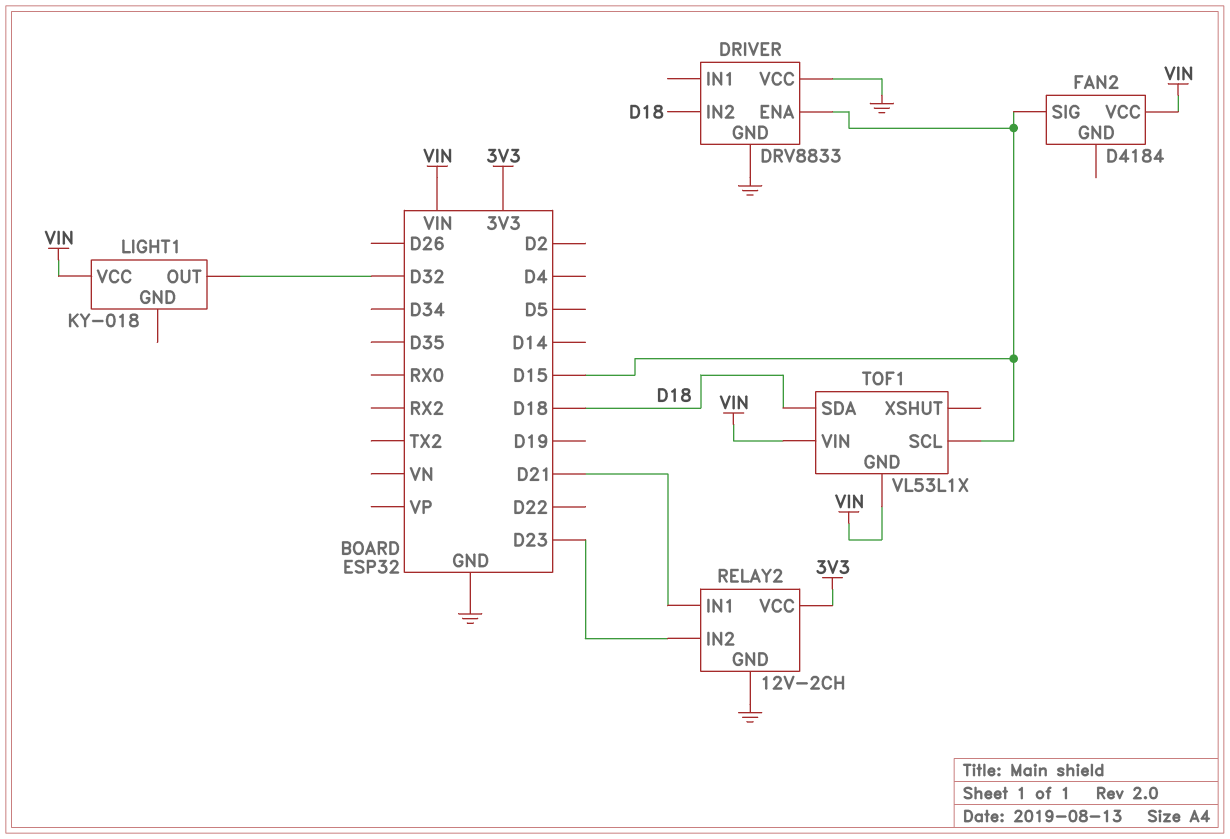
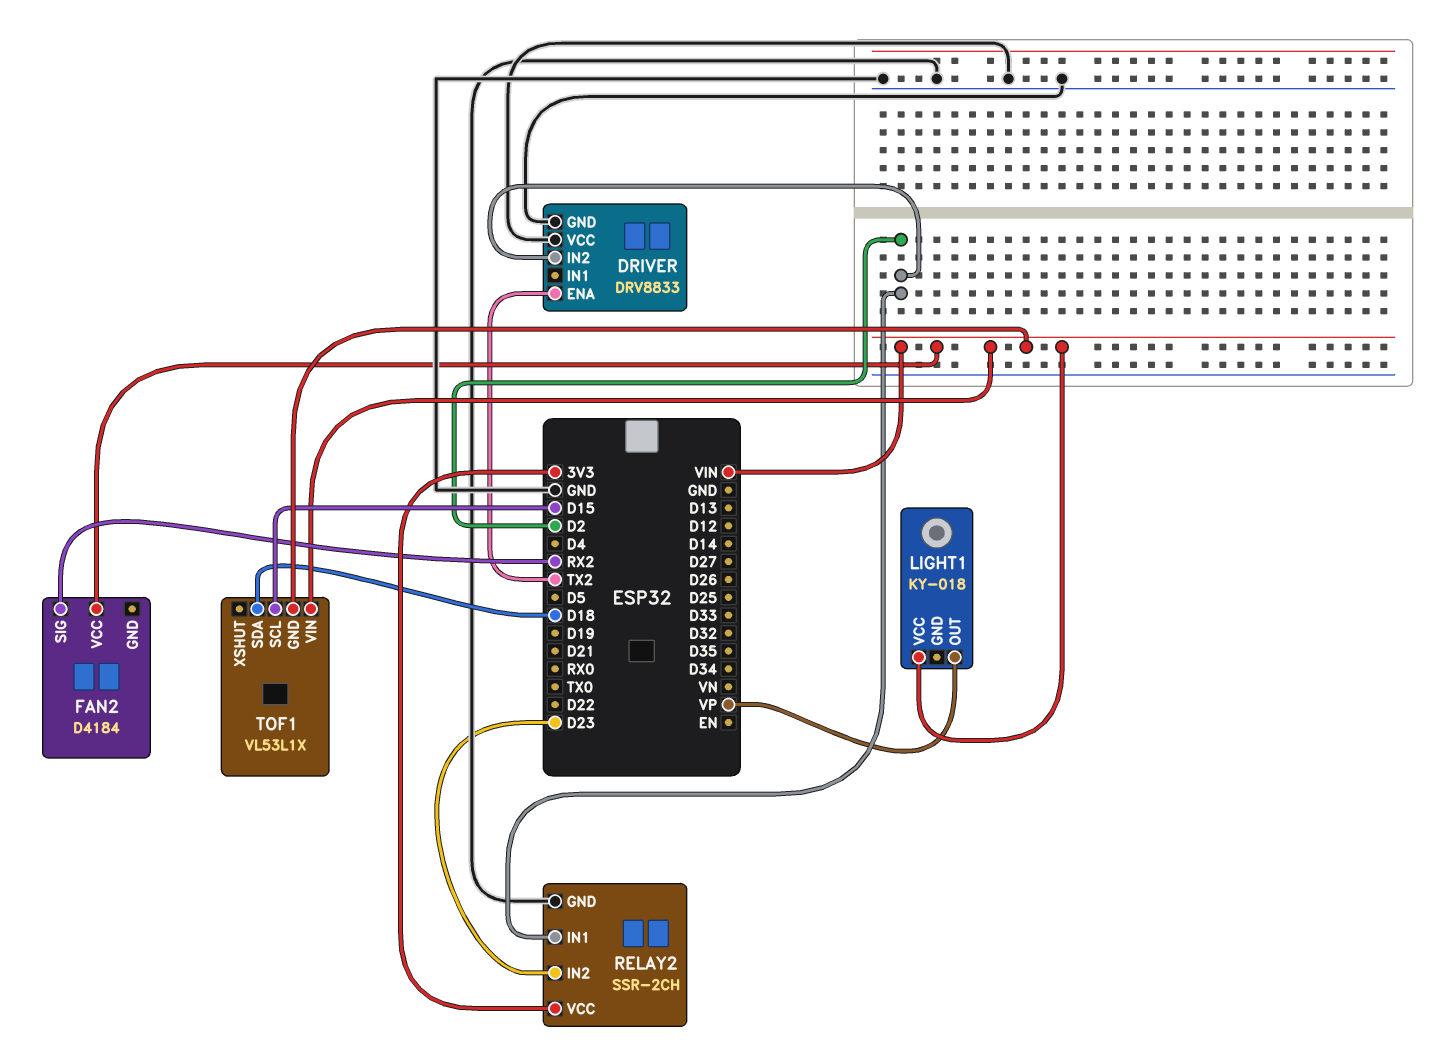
DRIVER pin ENA: D15 -> TX2
DRIVER pin IN2: D18 -> D2
FAN2 pin SIG: D15 -> RX2
LIGHT1 pin OUT: D32 -> VP
RELAY2: 12V-2CH -> SSR-2CH
RELAY2 pin IN1: D21 -> D2

